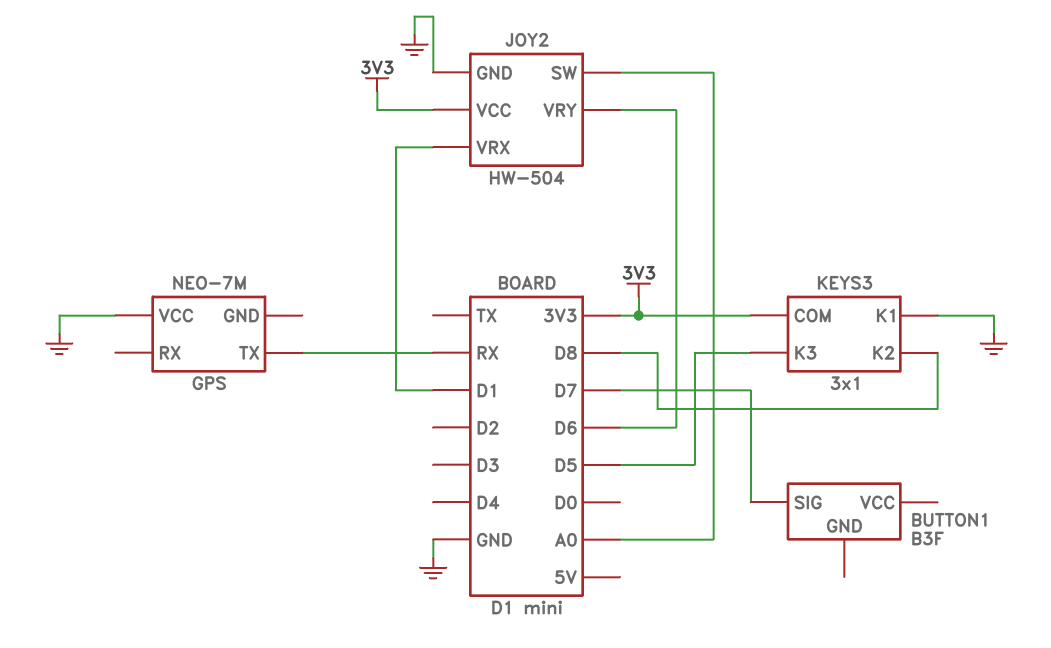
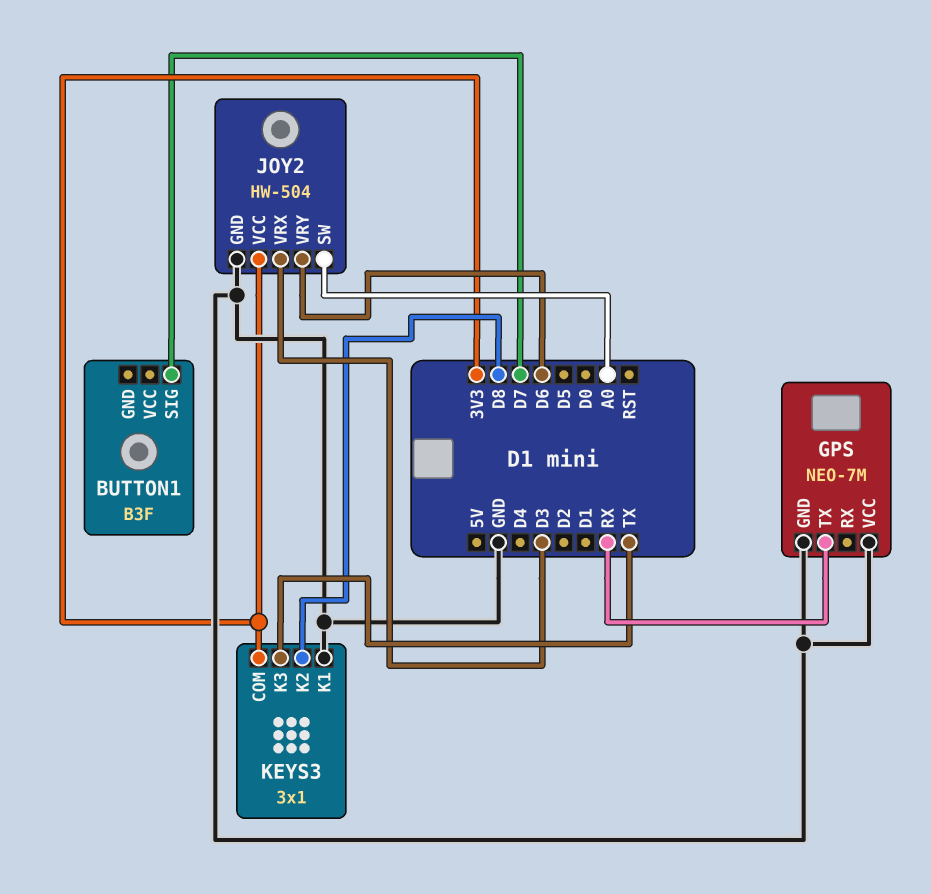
GPS pin GND: none -> GND
JOY2 pin VRX: D1 -> D3
KEYS3 pin K3: D5 -> TX

